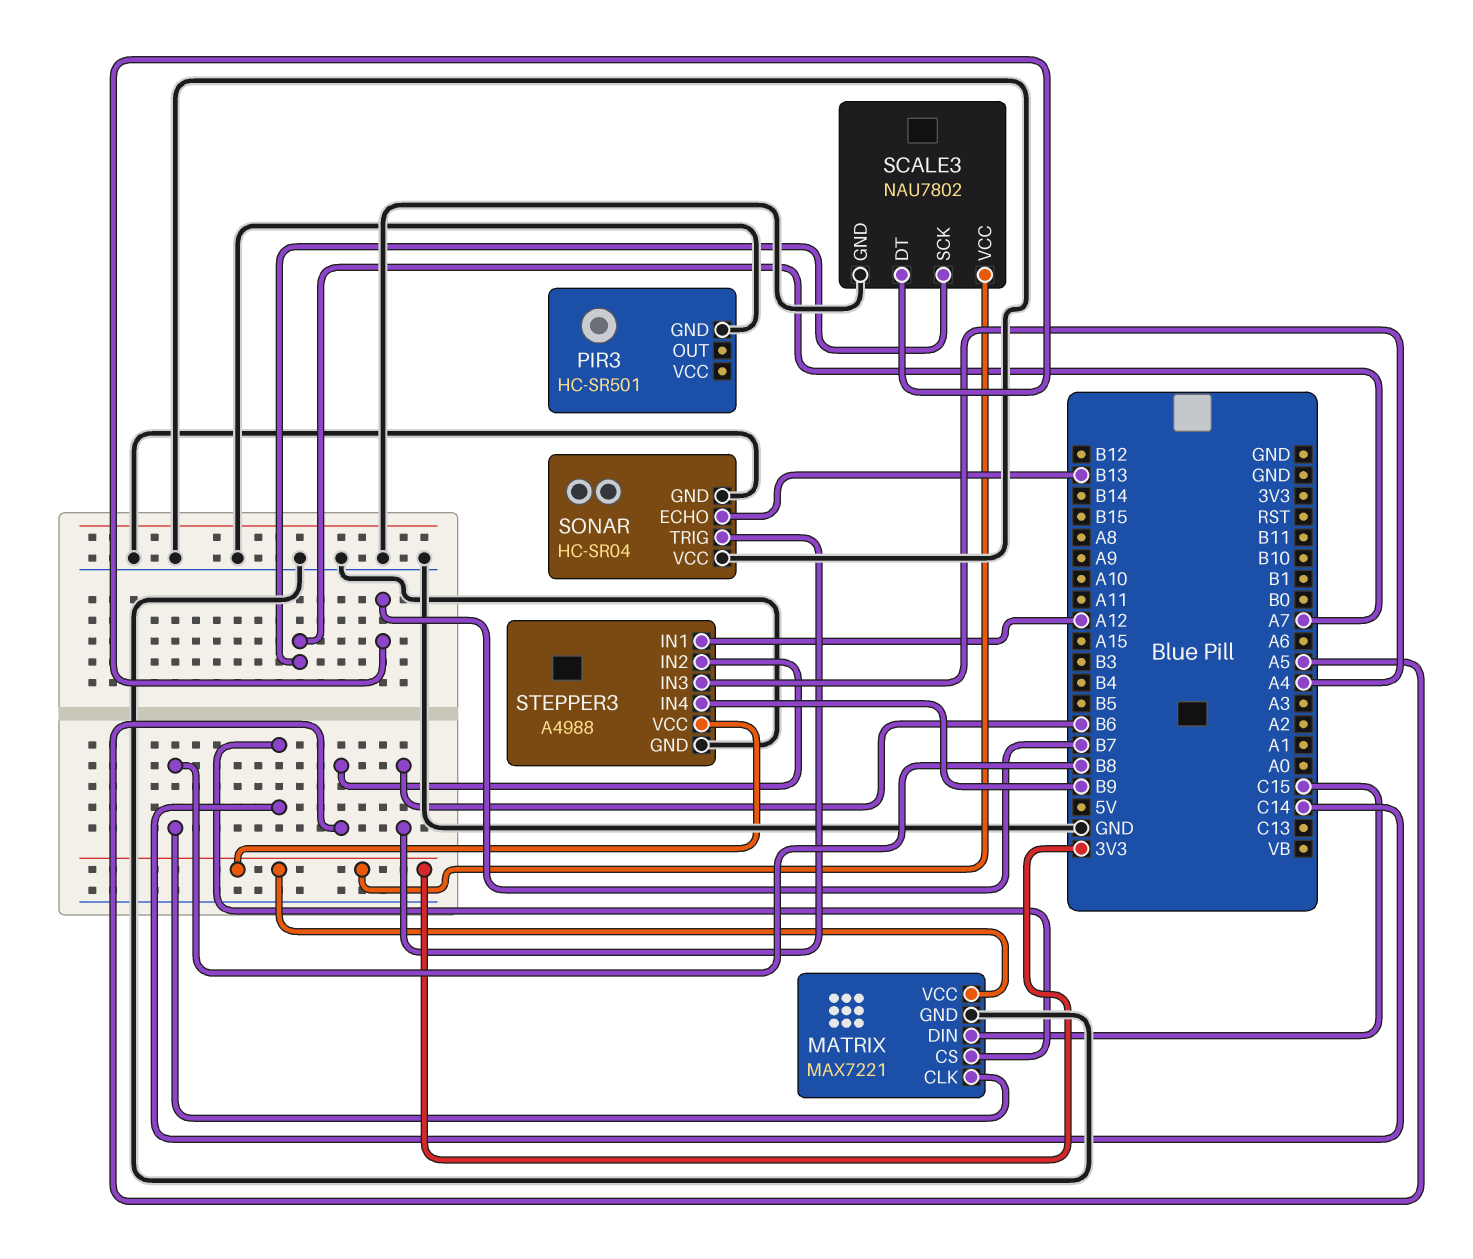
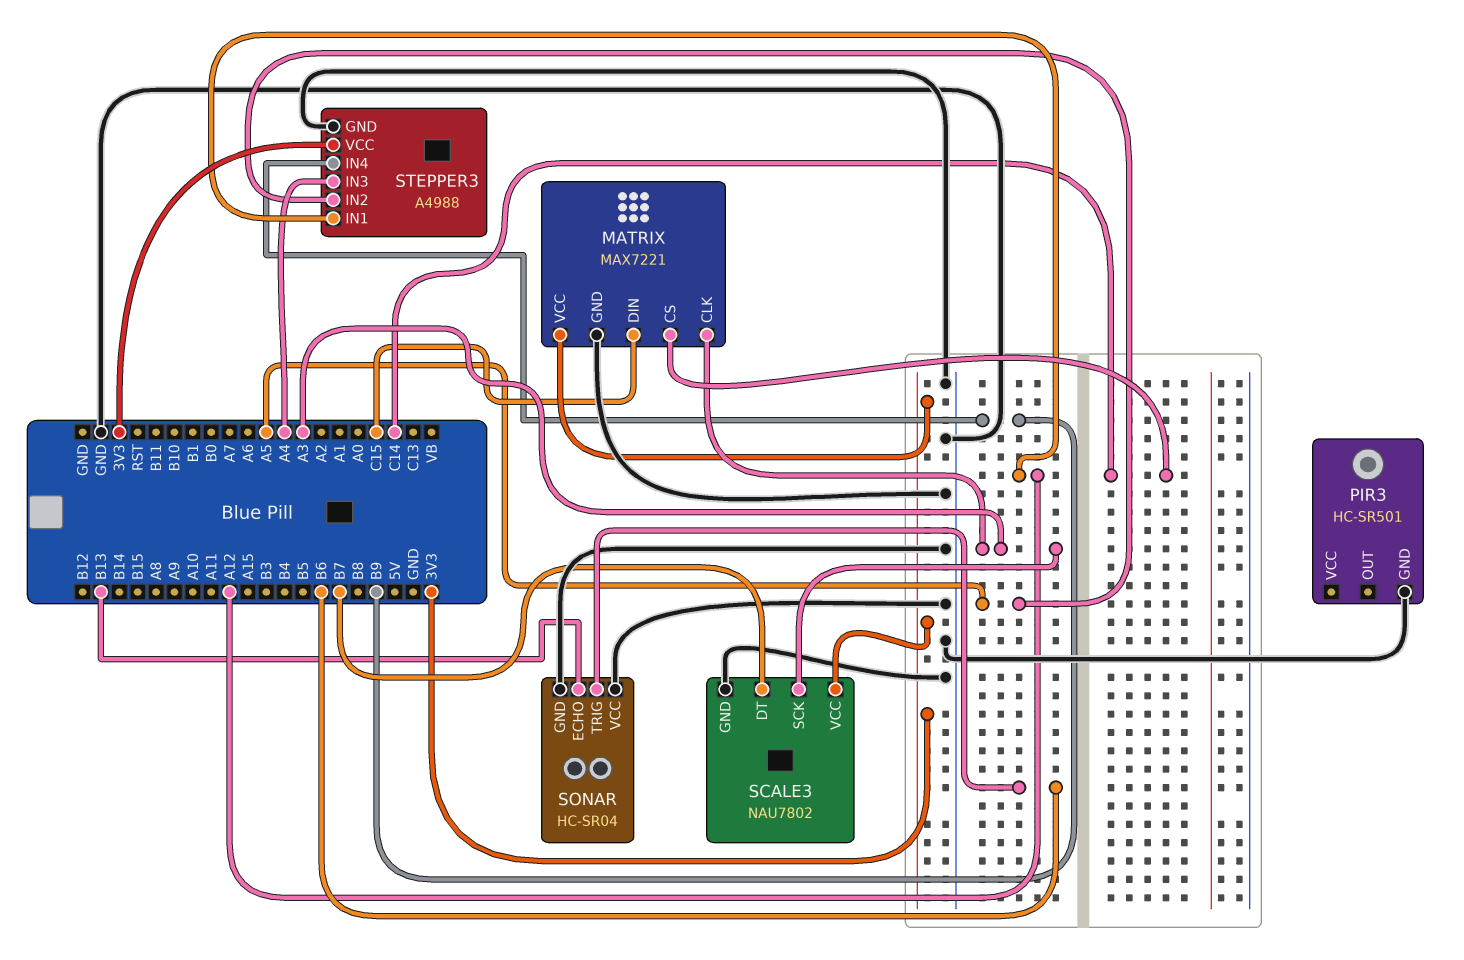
MATRIX pin CLK: B8 -> A3
SCALE3 pin SCK: A7 -> A3

